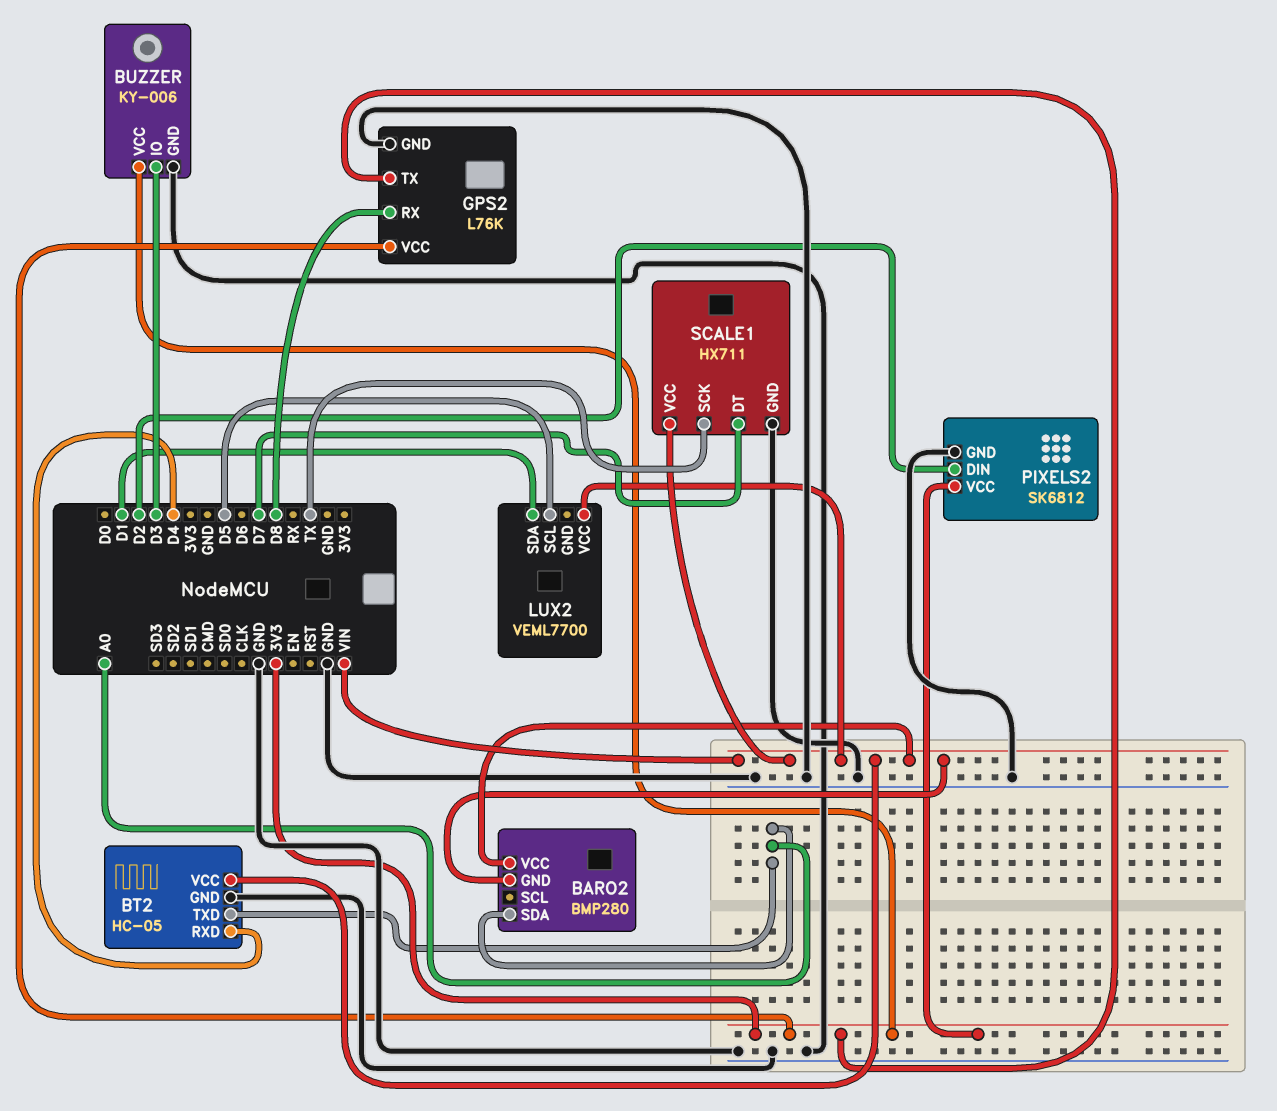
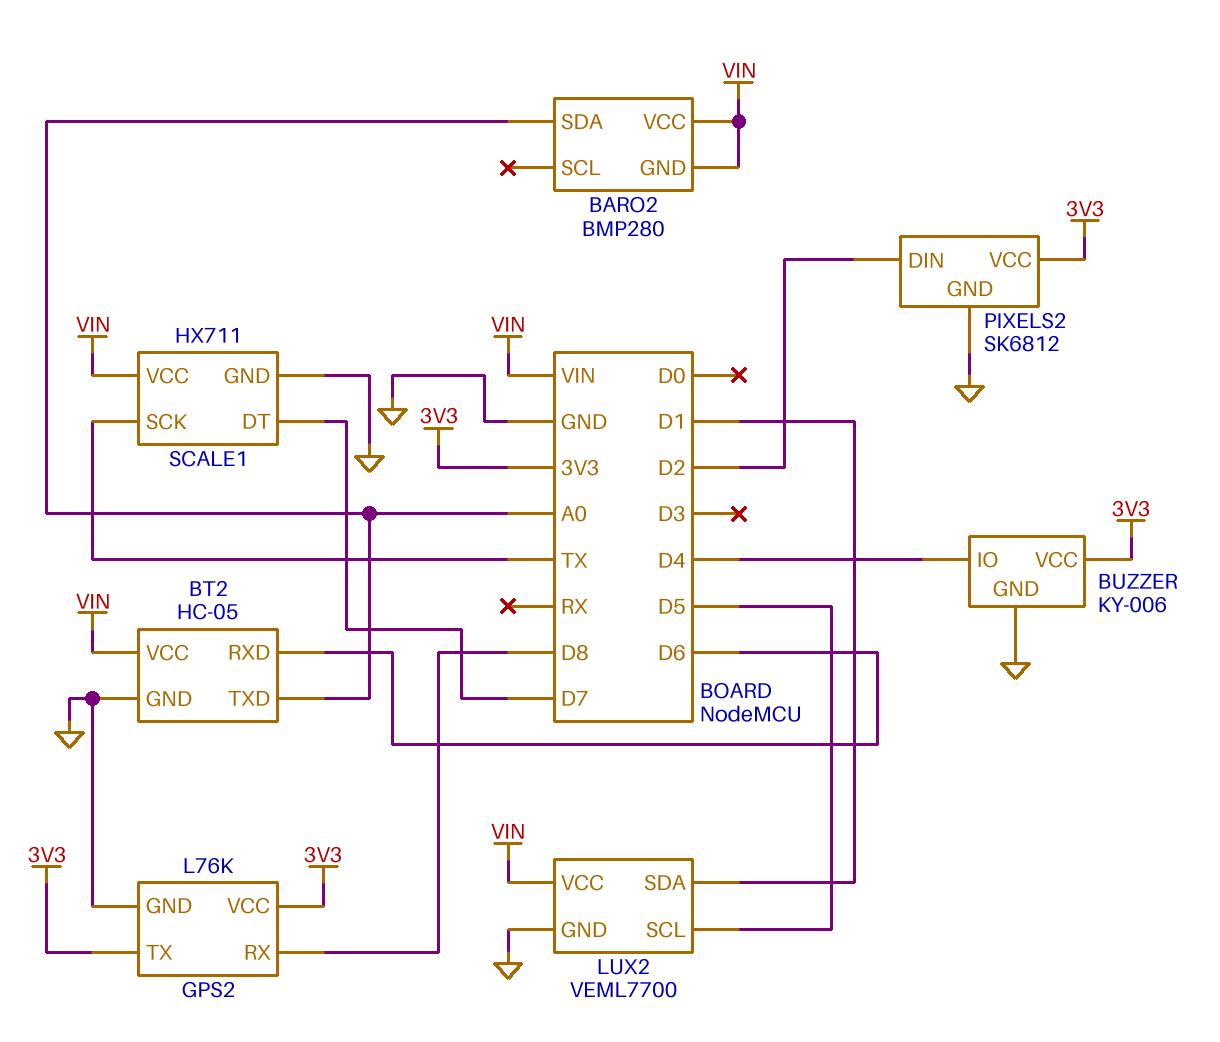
BT2 pin RXD: D4 -> D6
BUZZER pin IO: D3 -> D4
LUX2 pin GND: none -> GND

